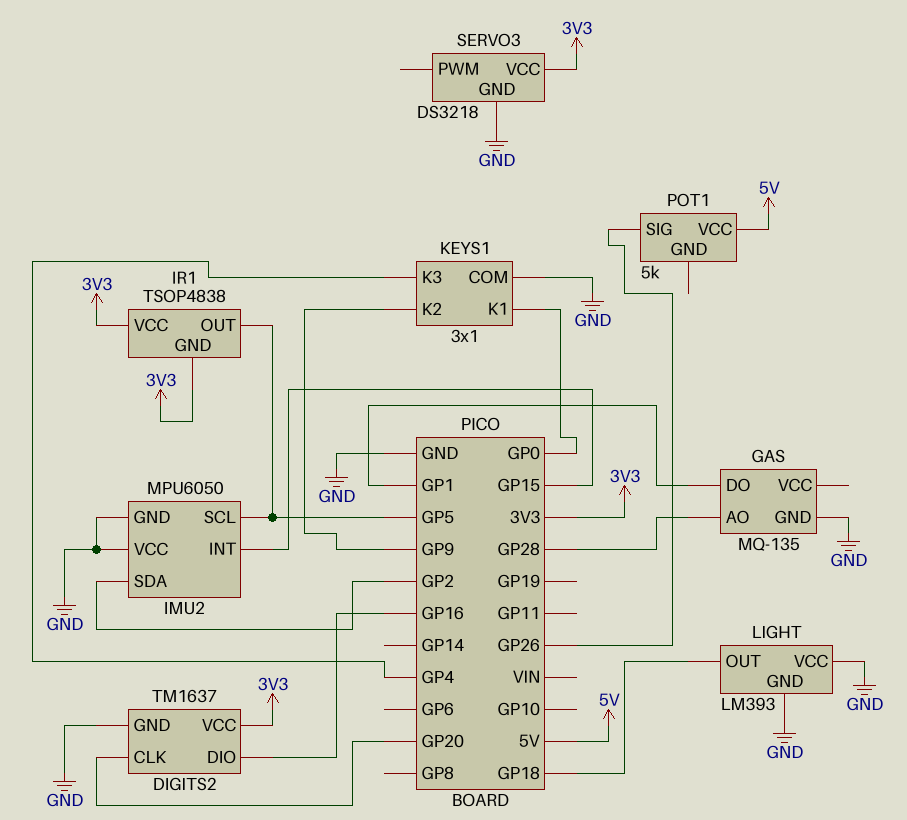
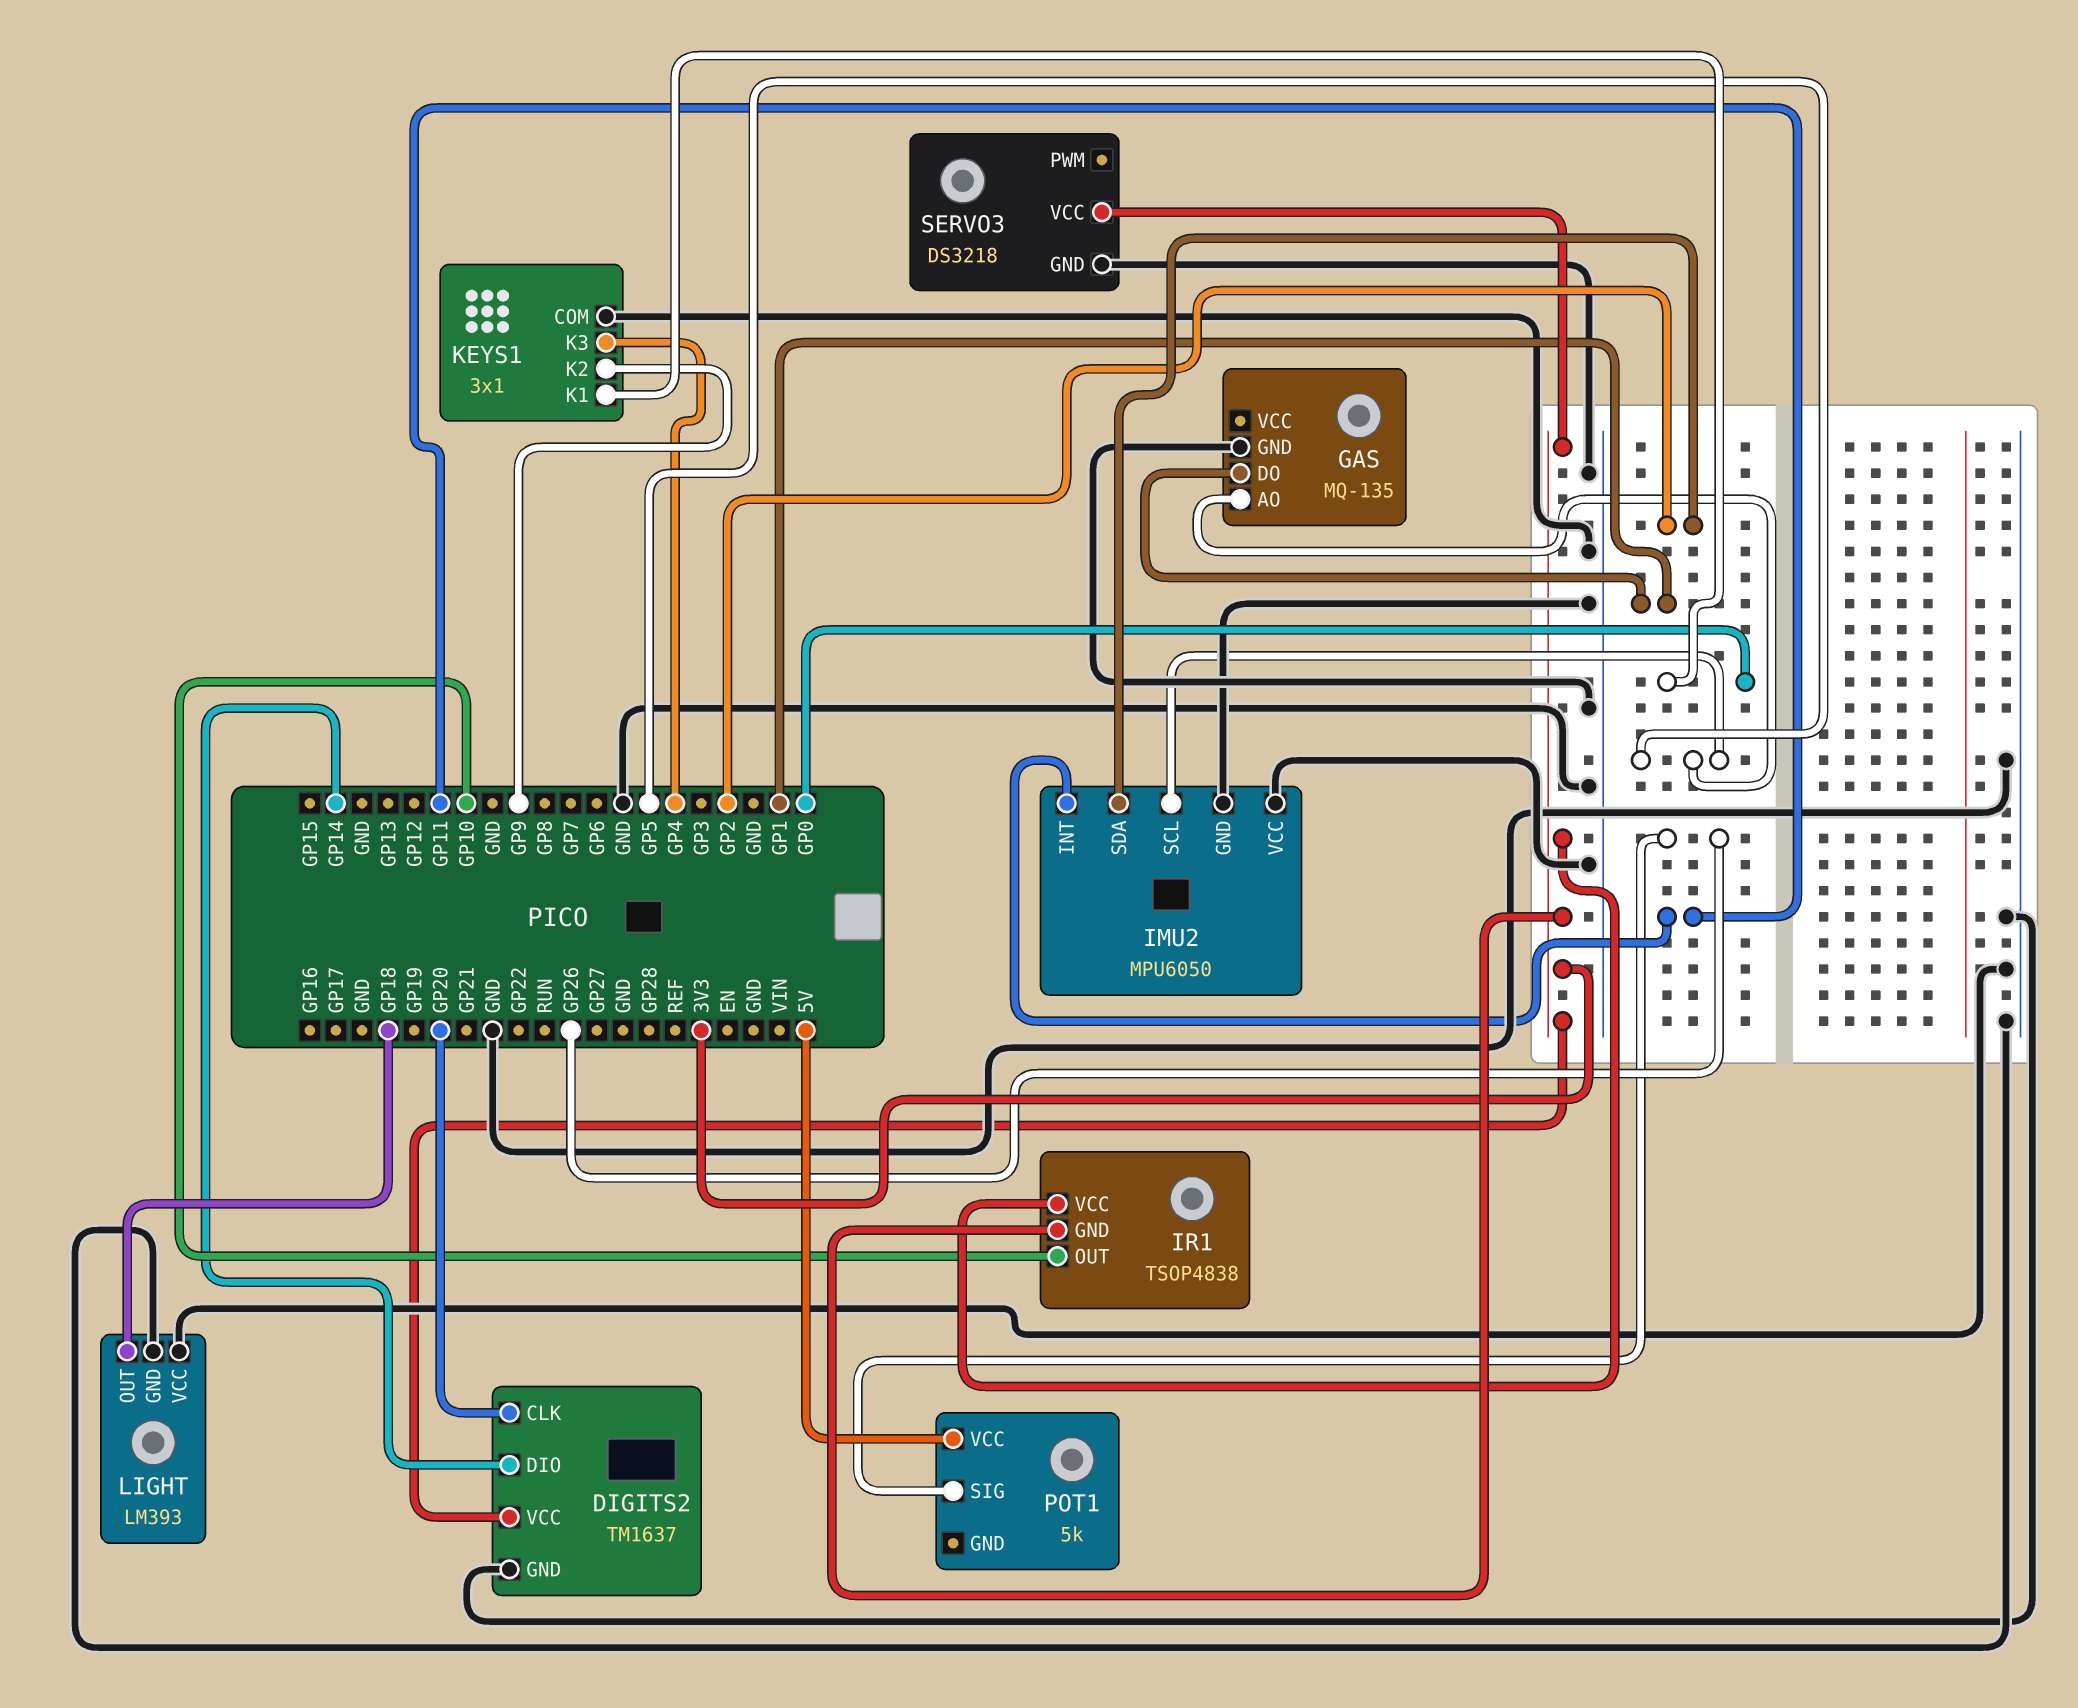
DIGITS2 pin DIO: GP16 -> GP14
GAS pin AO: GP28 -> GP5
IMU2 pin INT: GP15 -> GP11
IR1 pin OUT: GP5 -> GP10

